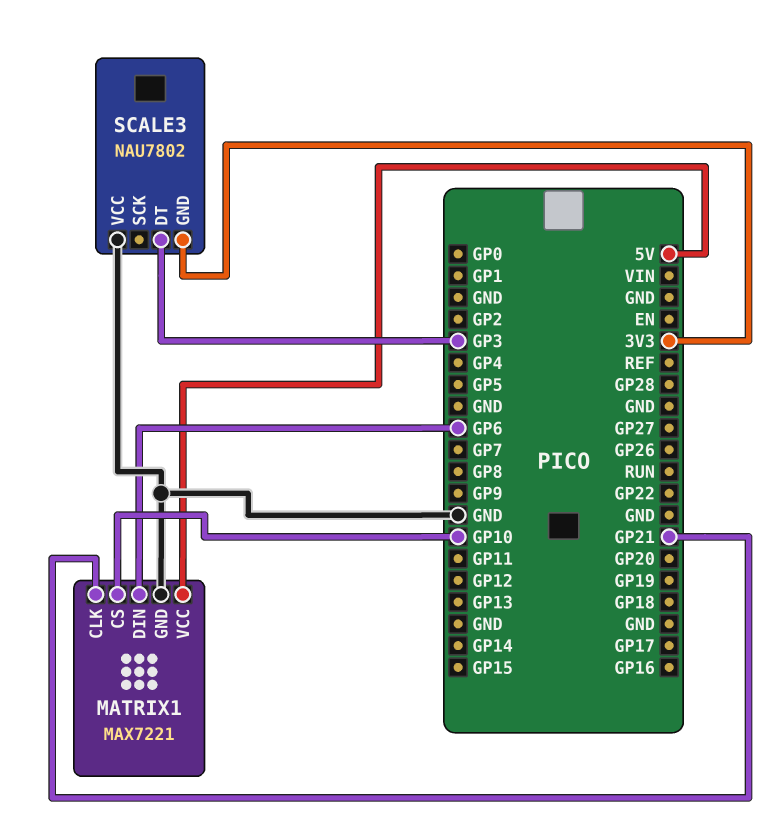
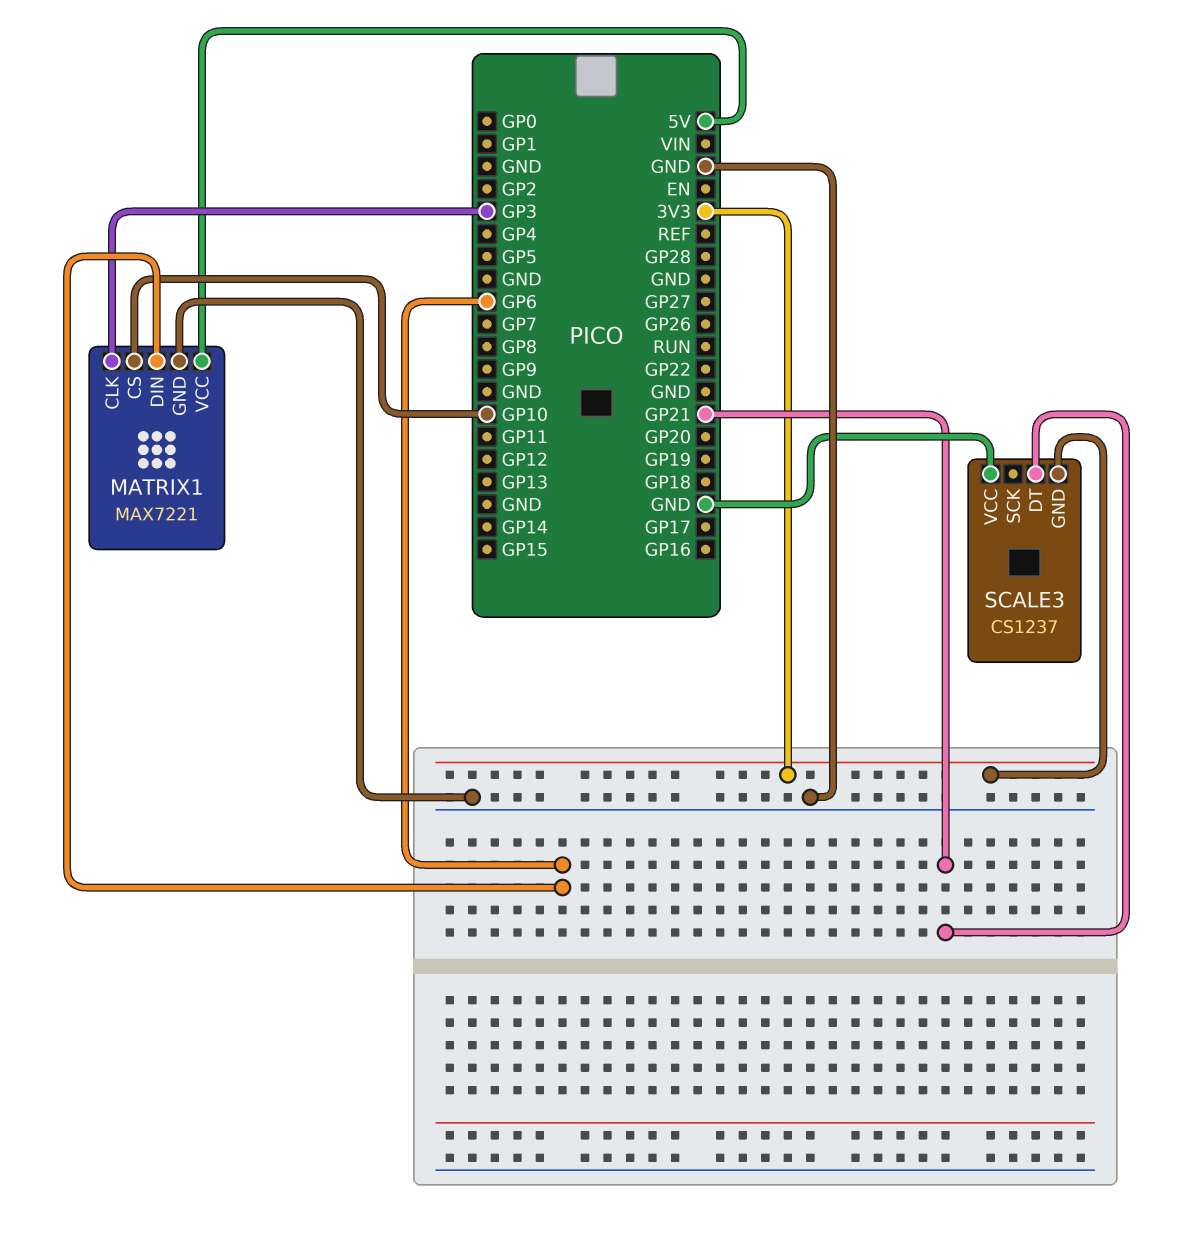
MATRIX1 pin CLK: GP21 -> GP3
SCALE3: NAU7802 -> CS1237
SCALE3 pin DT: GP3 -> GP21

